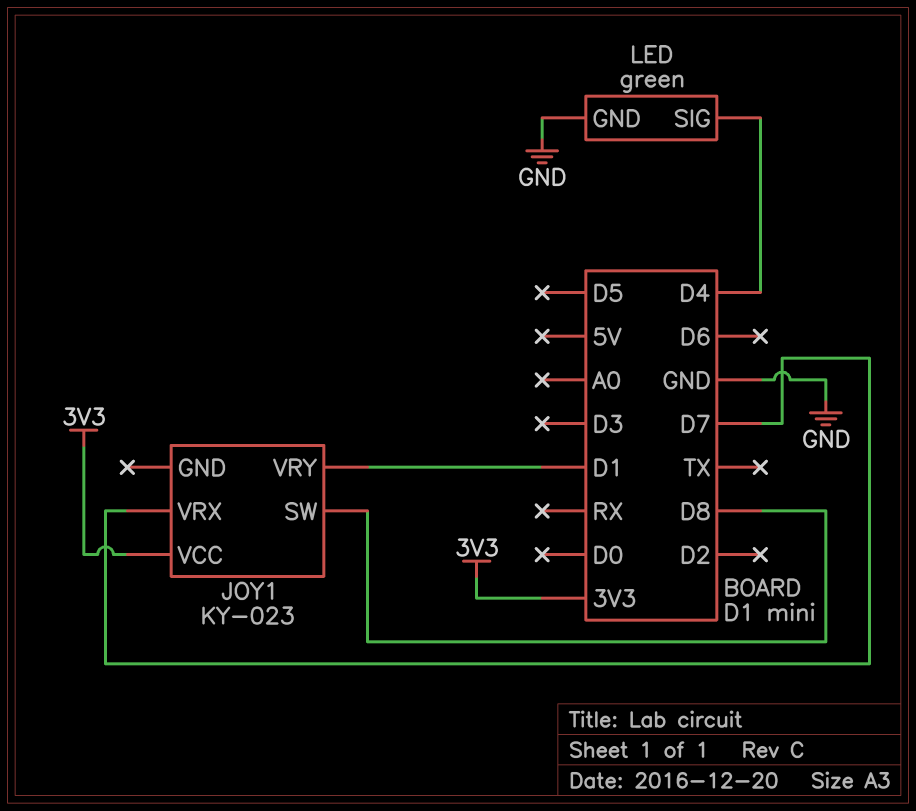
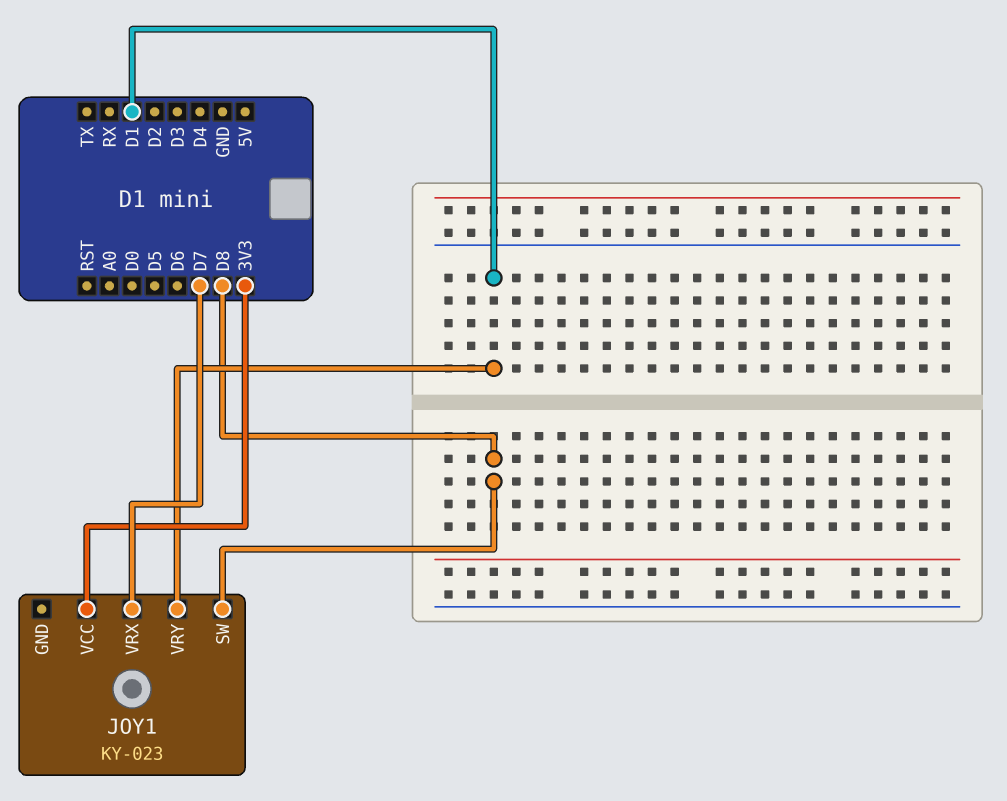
LED: green -> none
LED pin GND: GND -> none
LED pin SIG: D4 -> none

